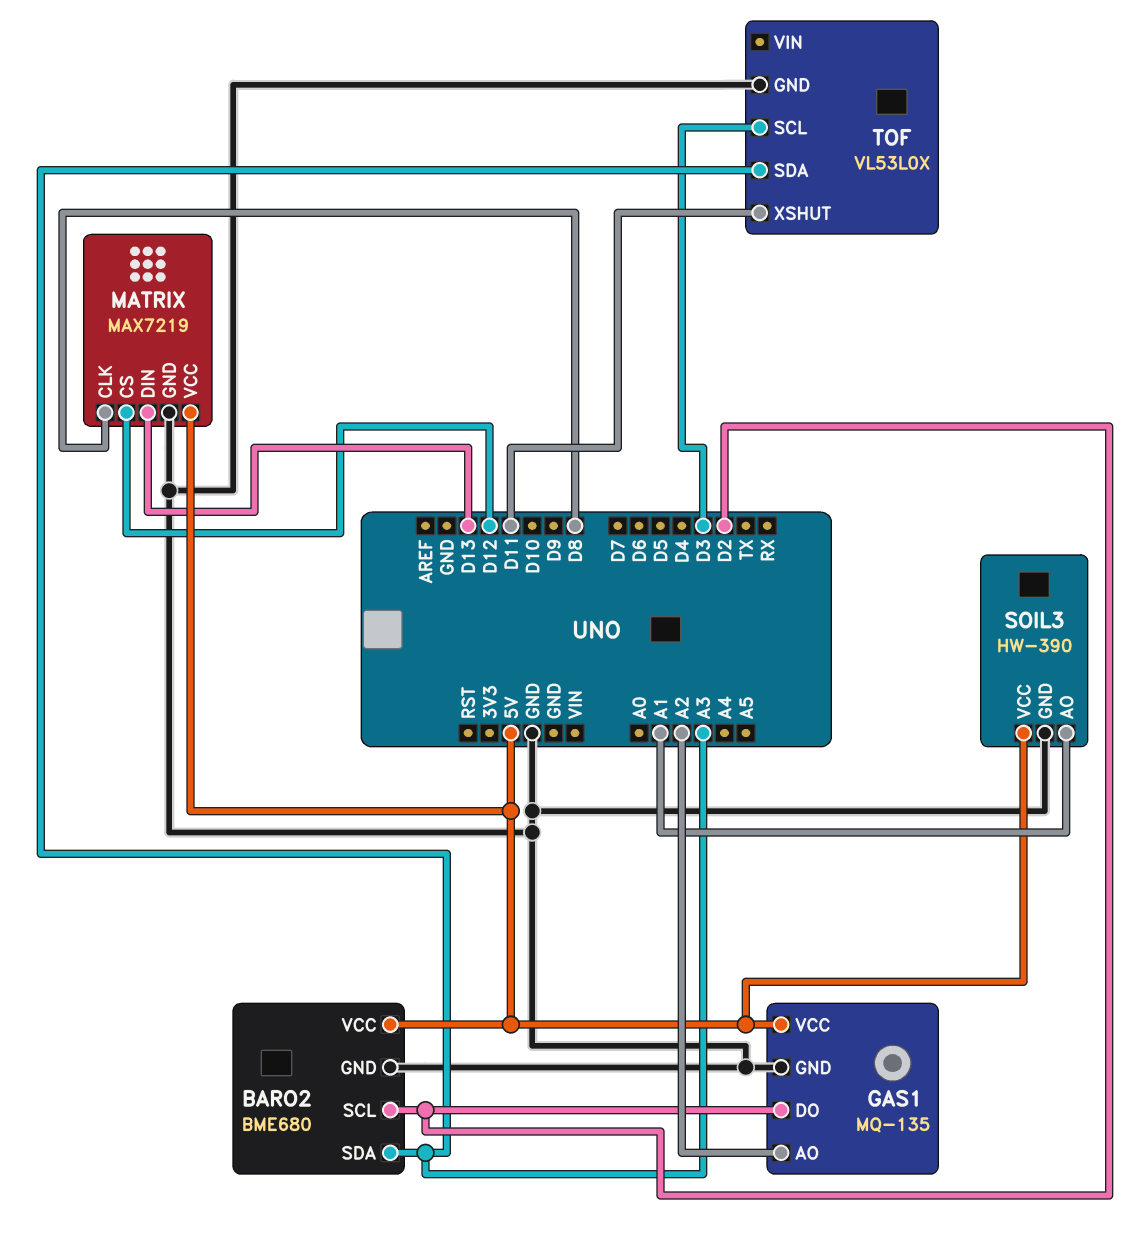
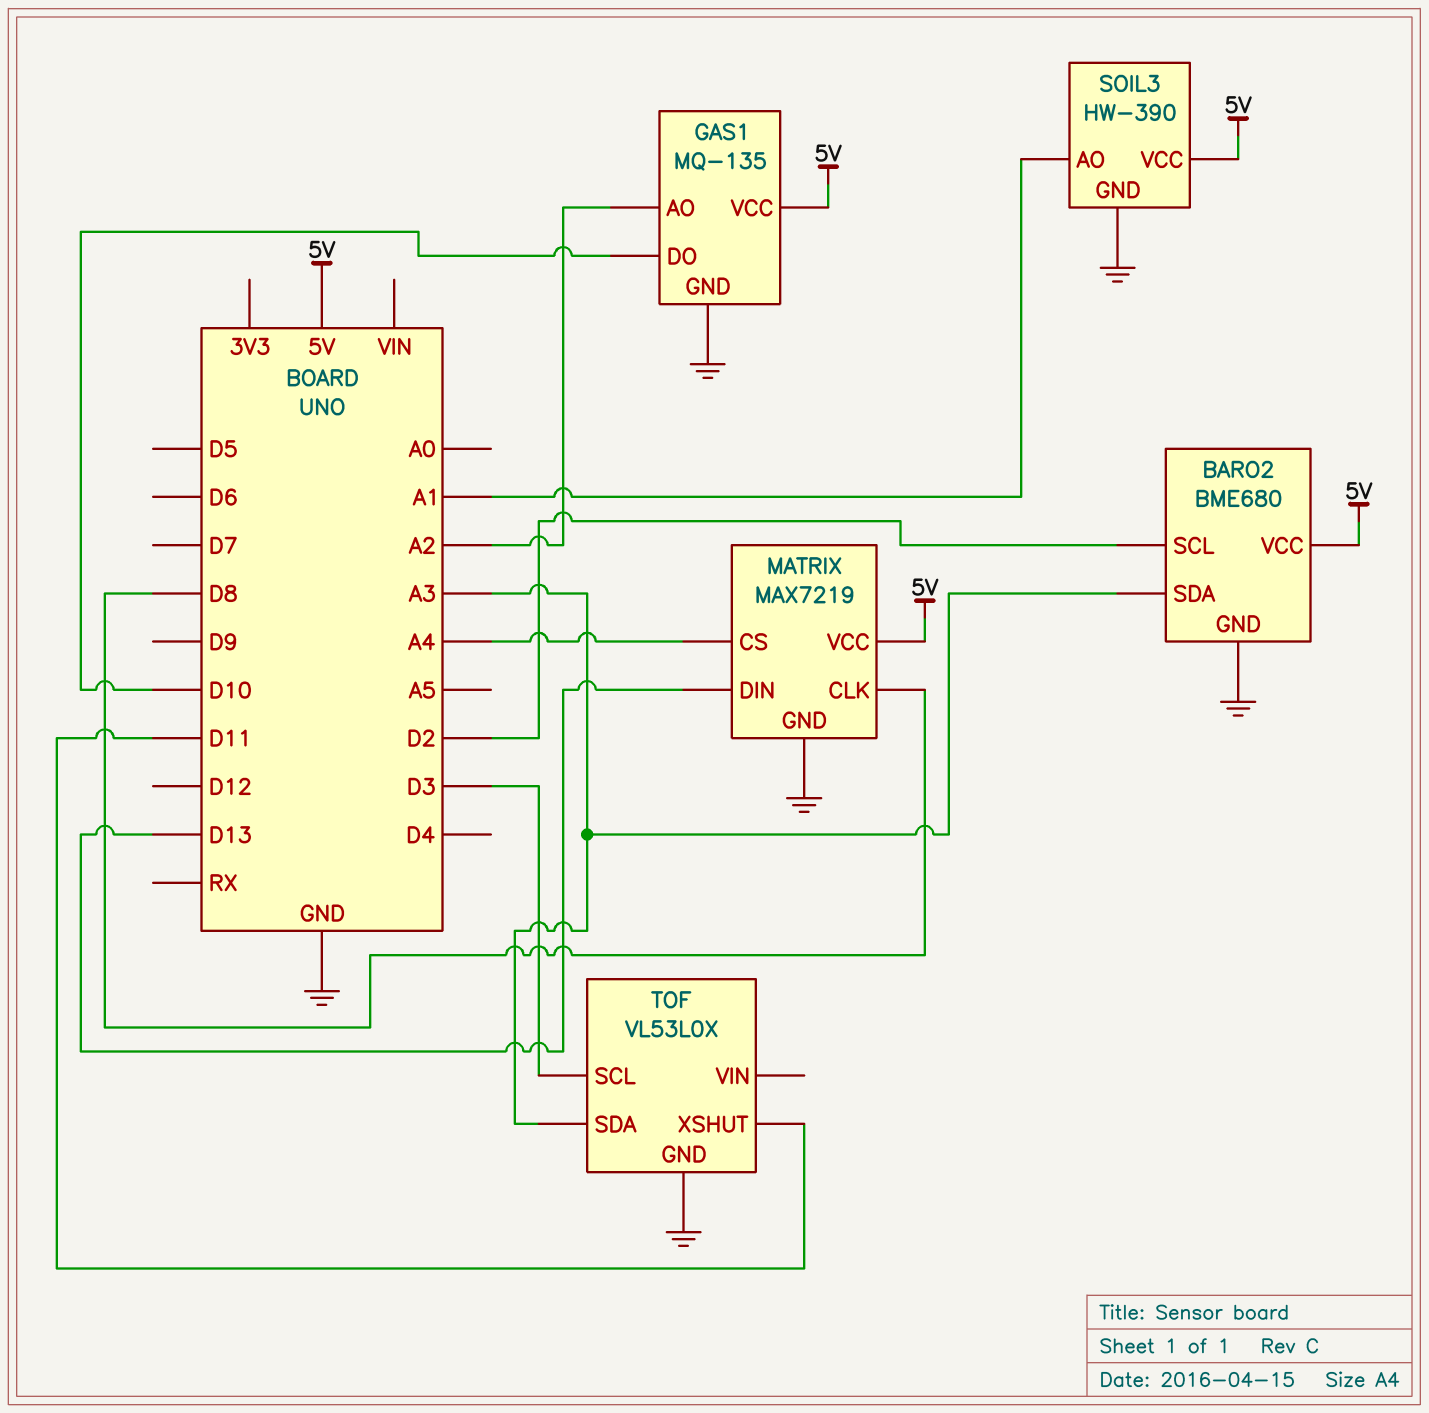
GAS1 pin DO: D2 -> D10
MATRIX pin CS: D12 -> A4

